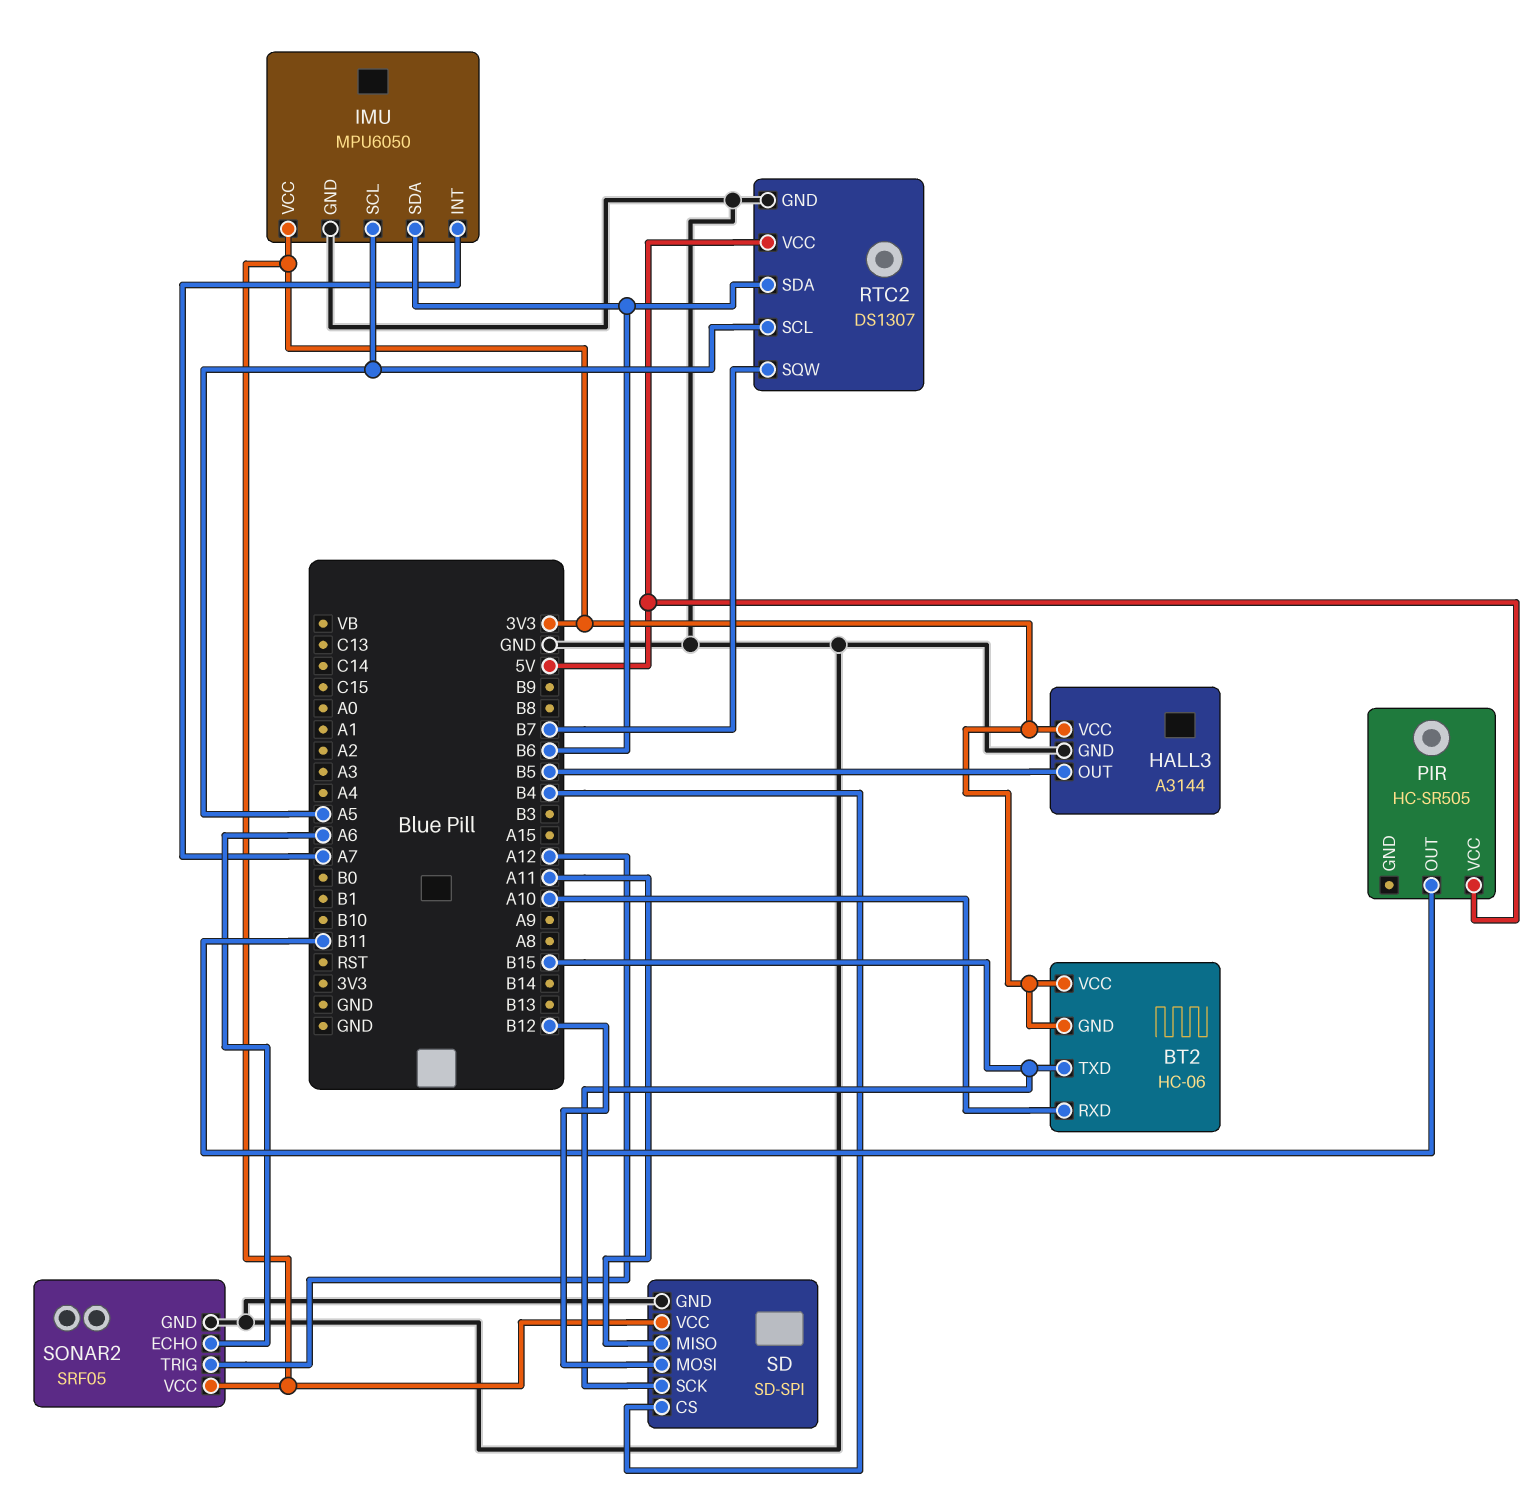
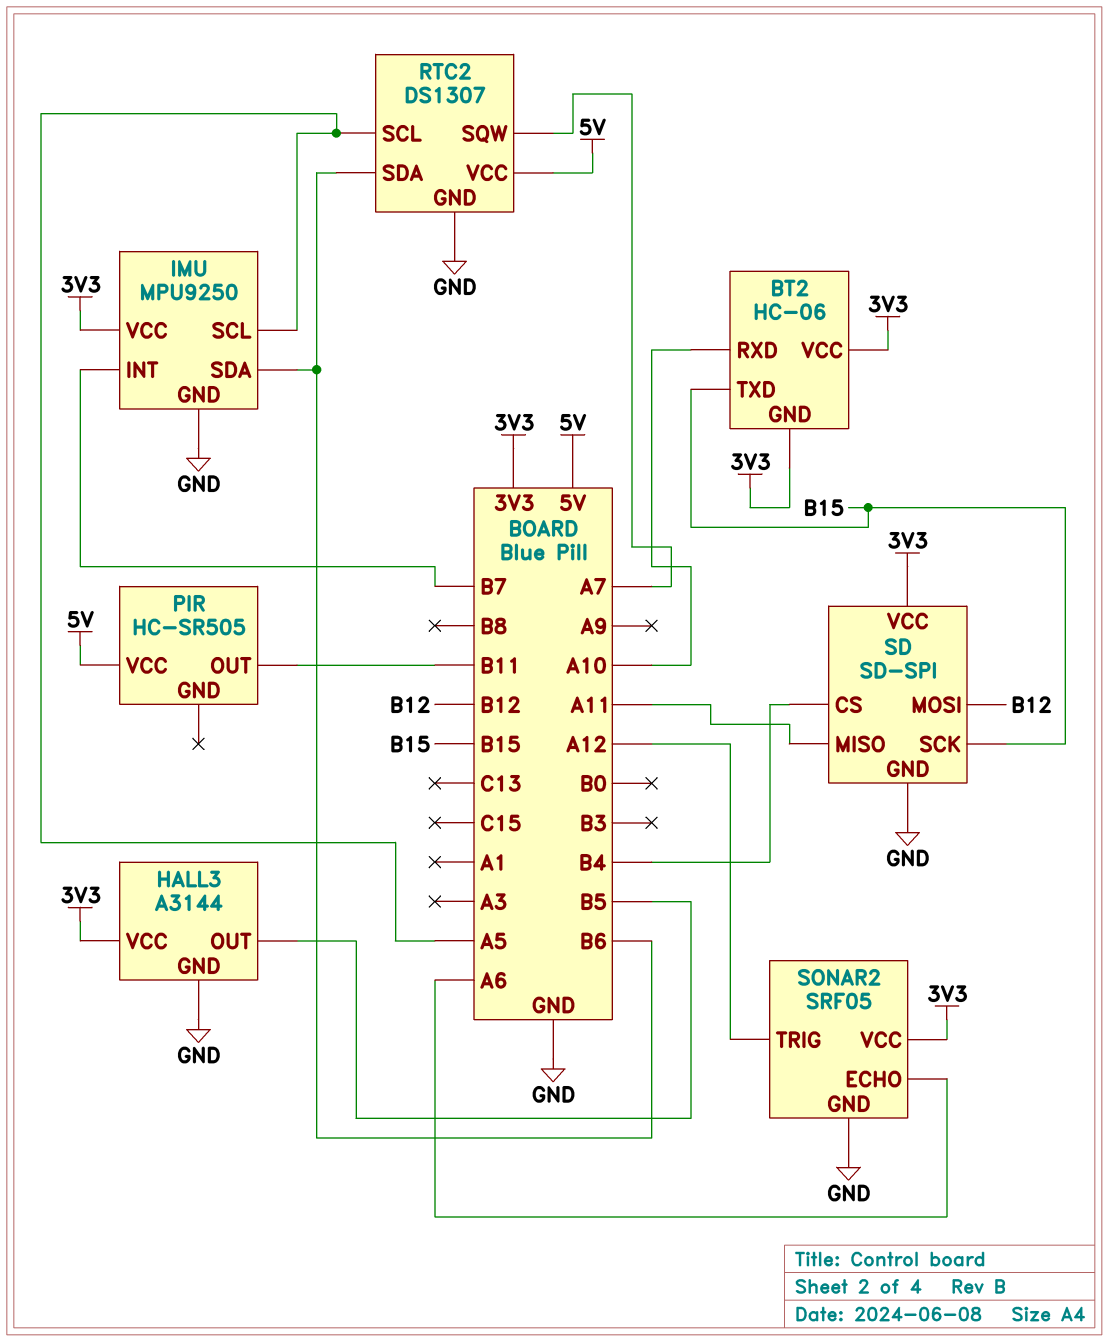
IMU: MPU6050 -> MPU9250
IMU pin INT: A7 -> B7
RTC2 pin SQW: B7 -> A7

